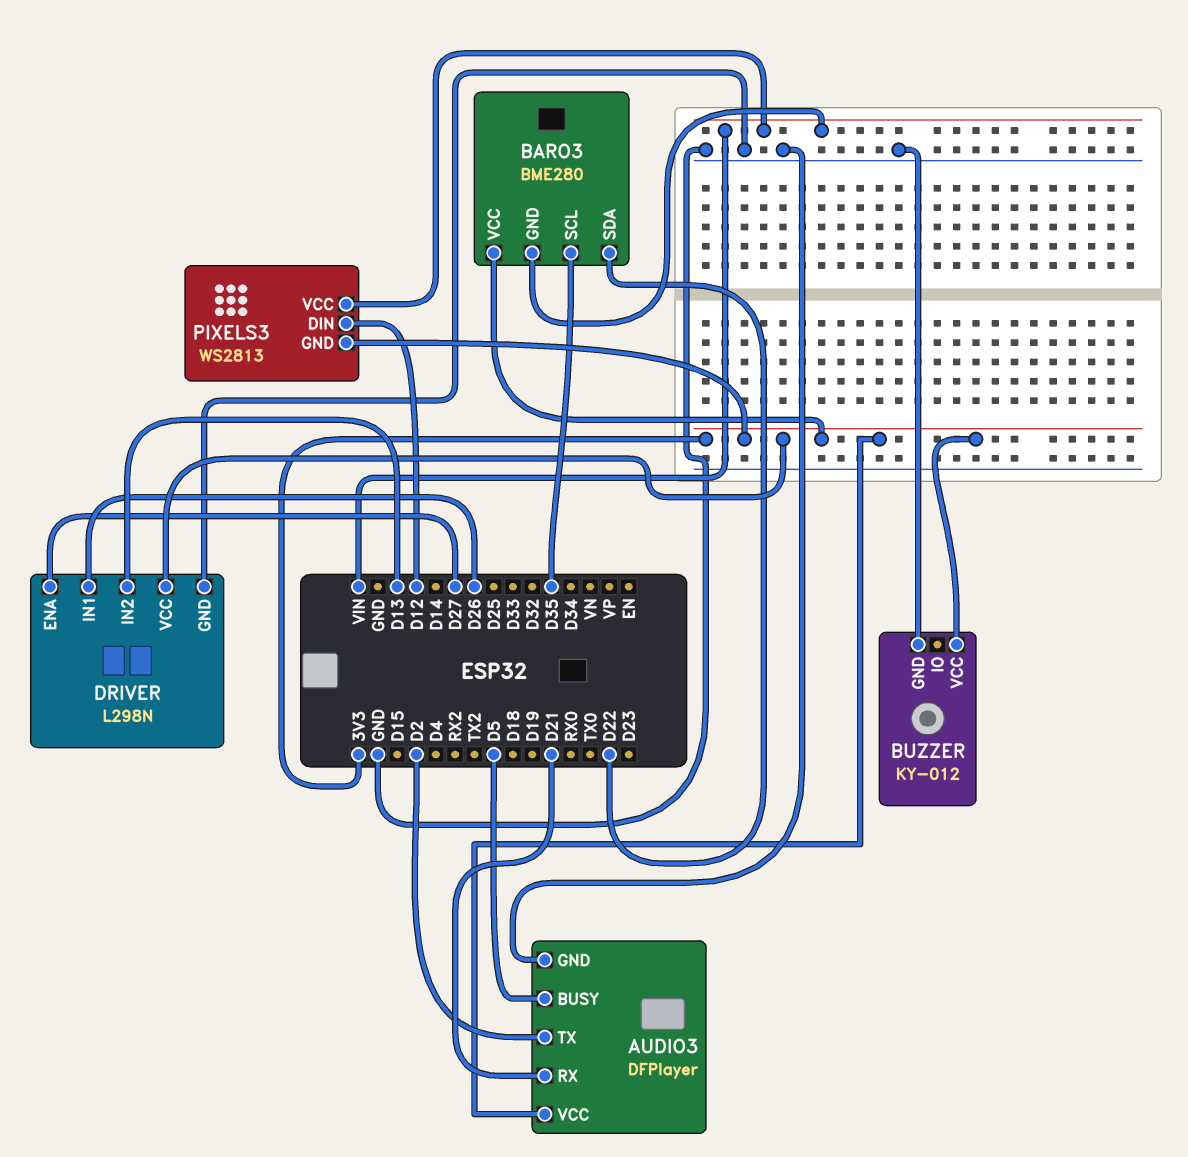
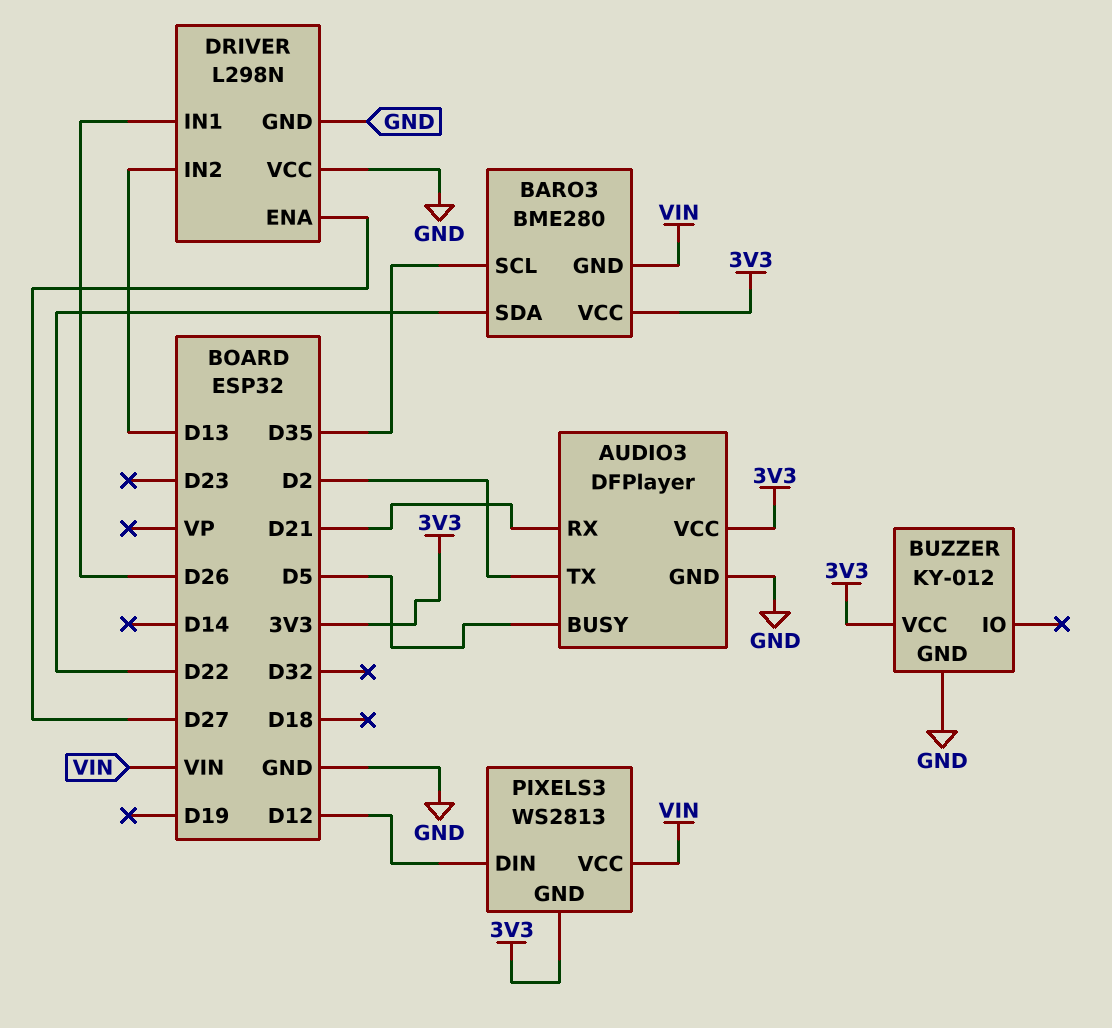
DRIVER pin VCC: 3V3 -> GND

